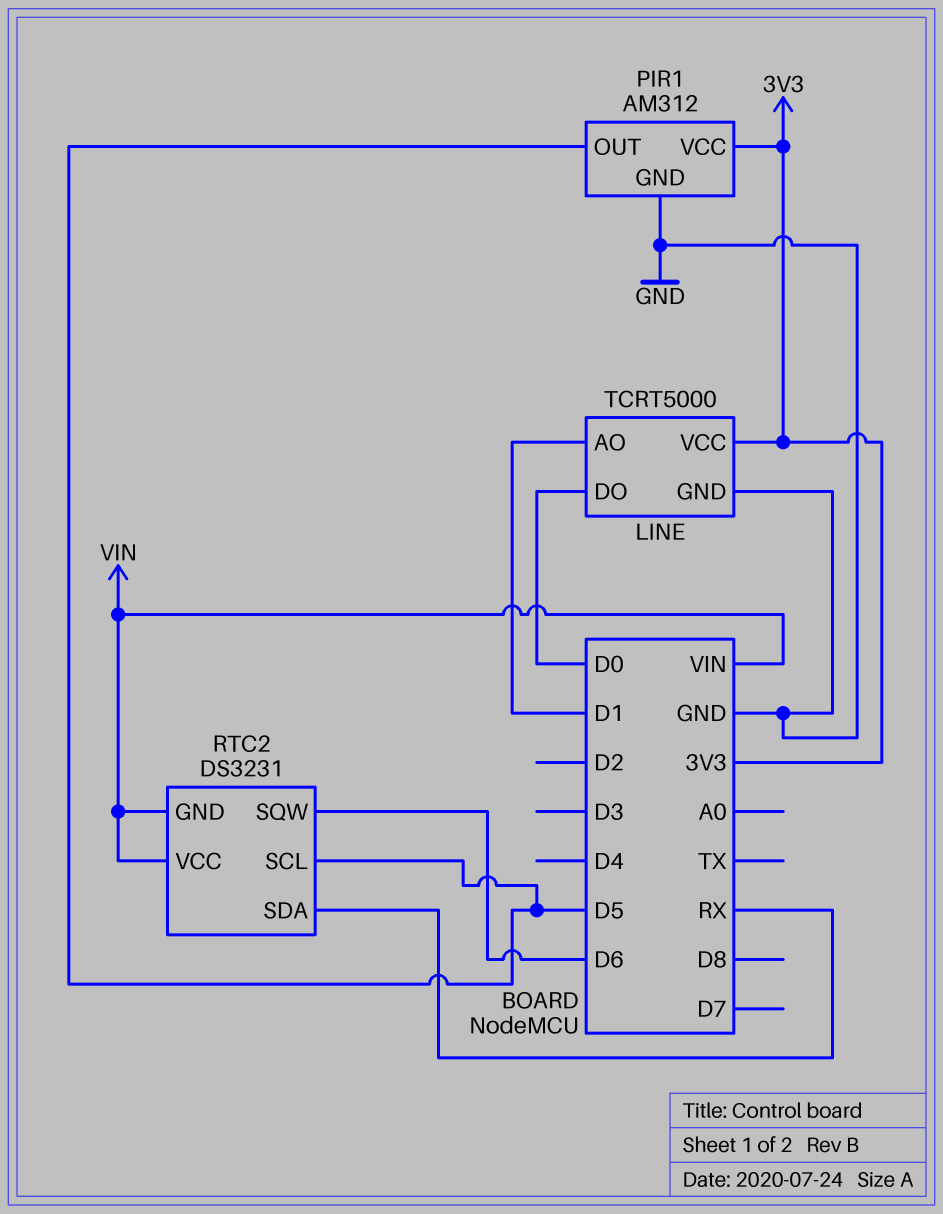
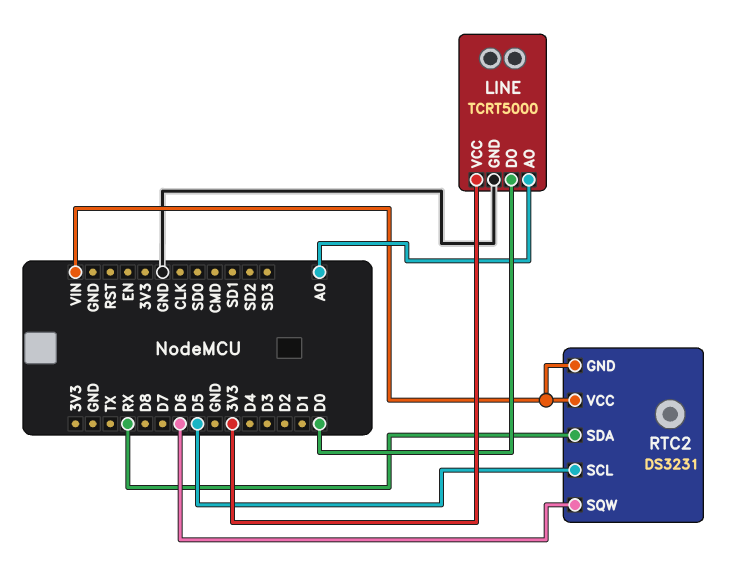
LINE pin AO: D1 -> A0
PIR1: AM312 -> none
PIR1 pin GND: GND -> none
PIR1 pin OUT: D5 -> none
PIR1 pin VCC: 3V3 -> none

